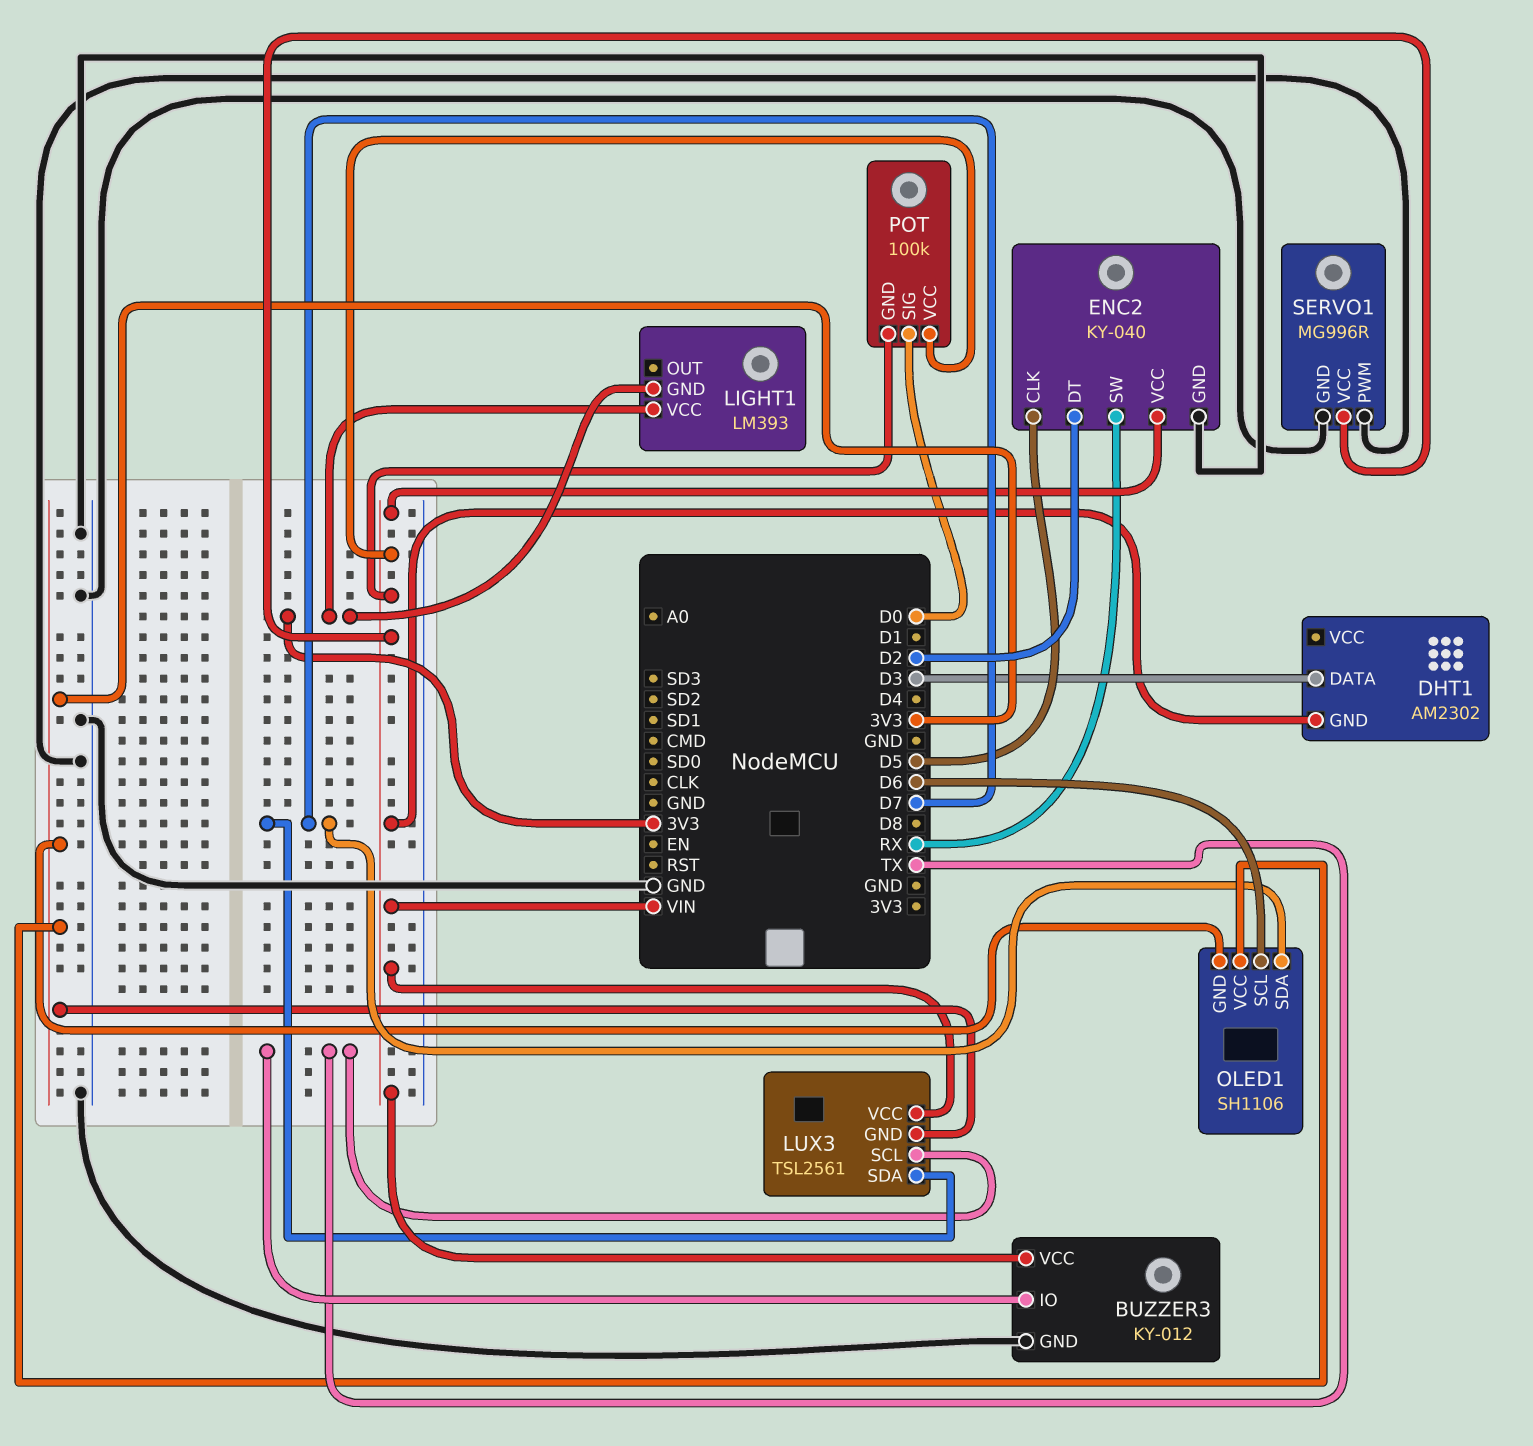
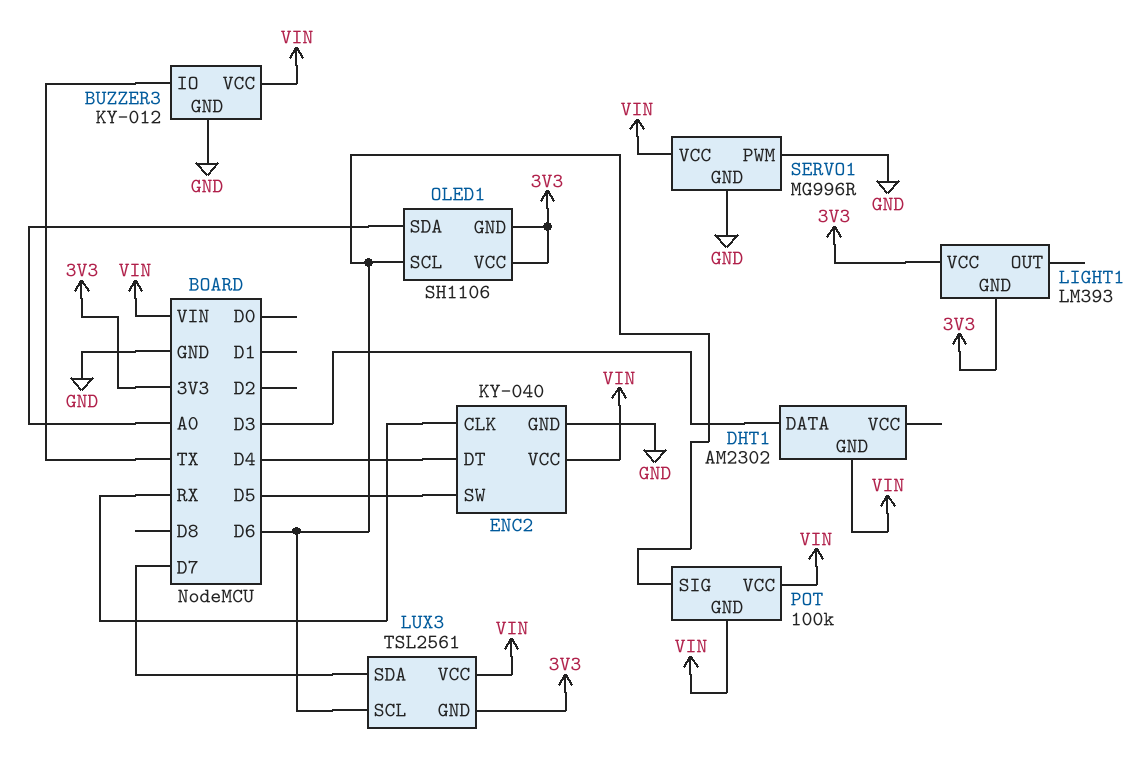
ENC2 pin CLK: D5 -> RX
ENC2 pin DT: D2 -> D4
ENC2 pin SW: RX -> D5
LUX3 pin SCL: TX -> D6
OLED1 pin SDA: D7 -> A0
POT pin SIG: D0 -> D6

